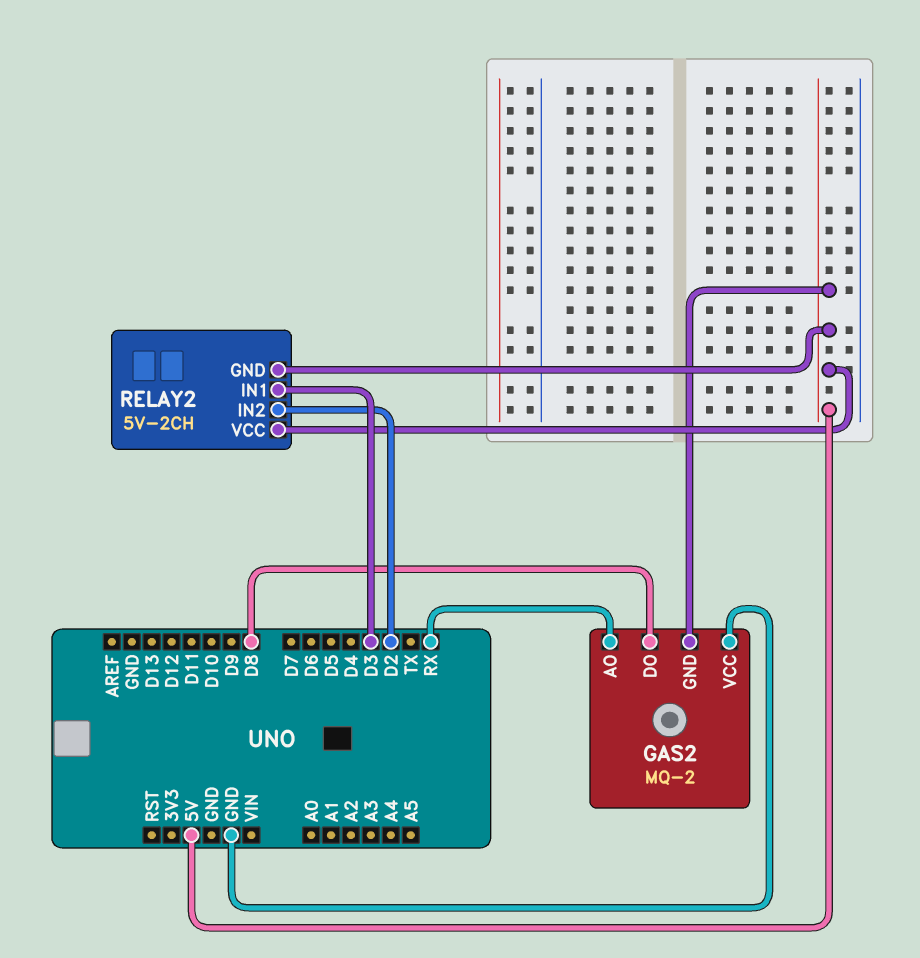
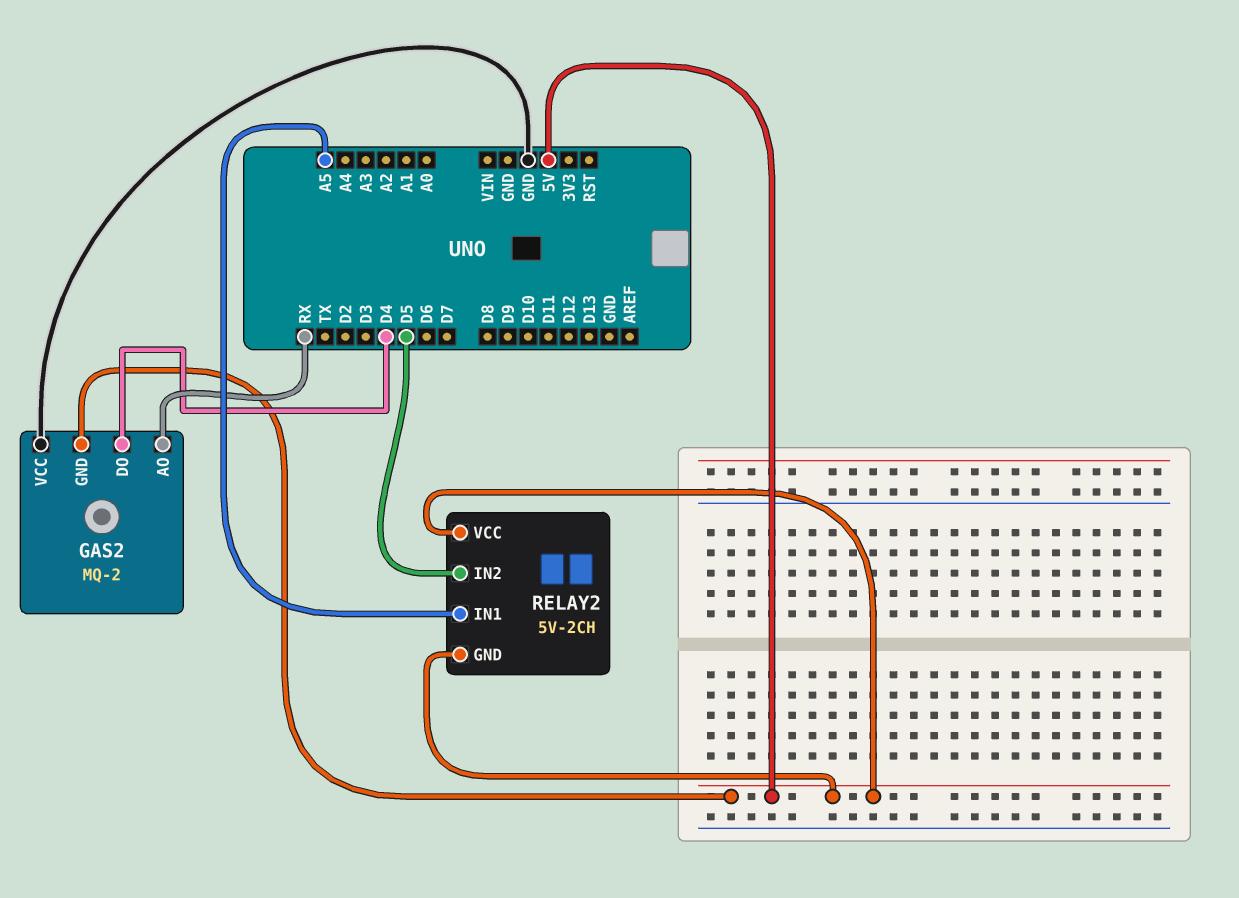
GAS2 pin DO: D8 -> D4
RELAY2 pin IN1: D3 -> A5
RELAY2 pin IN2: D2 -> D5

